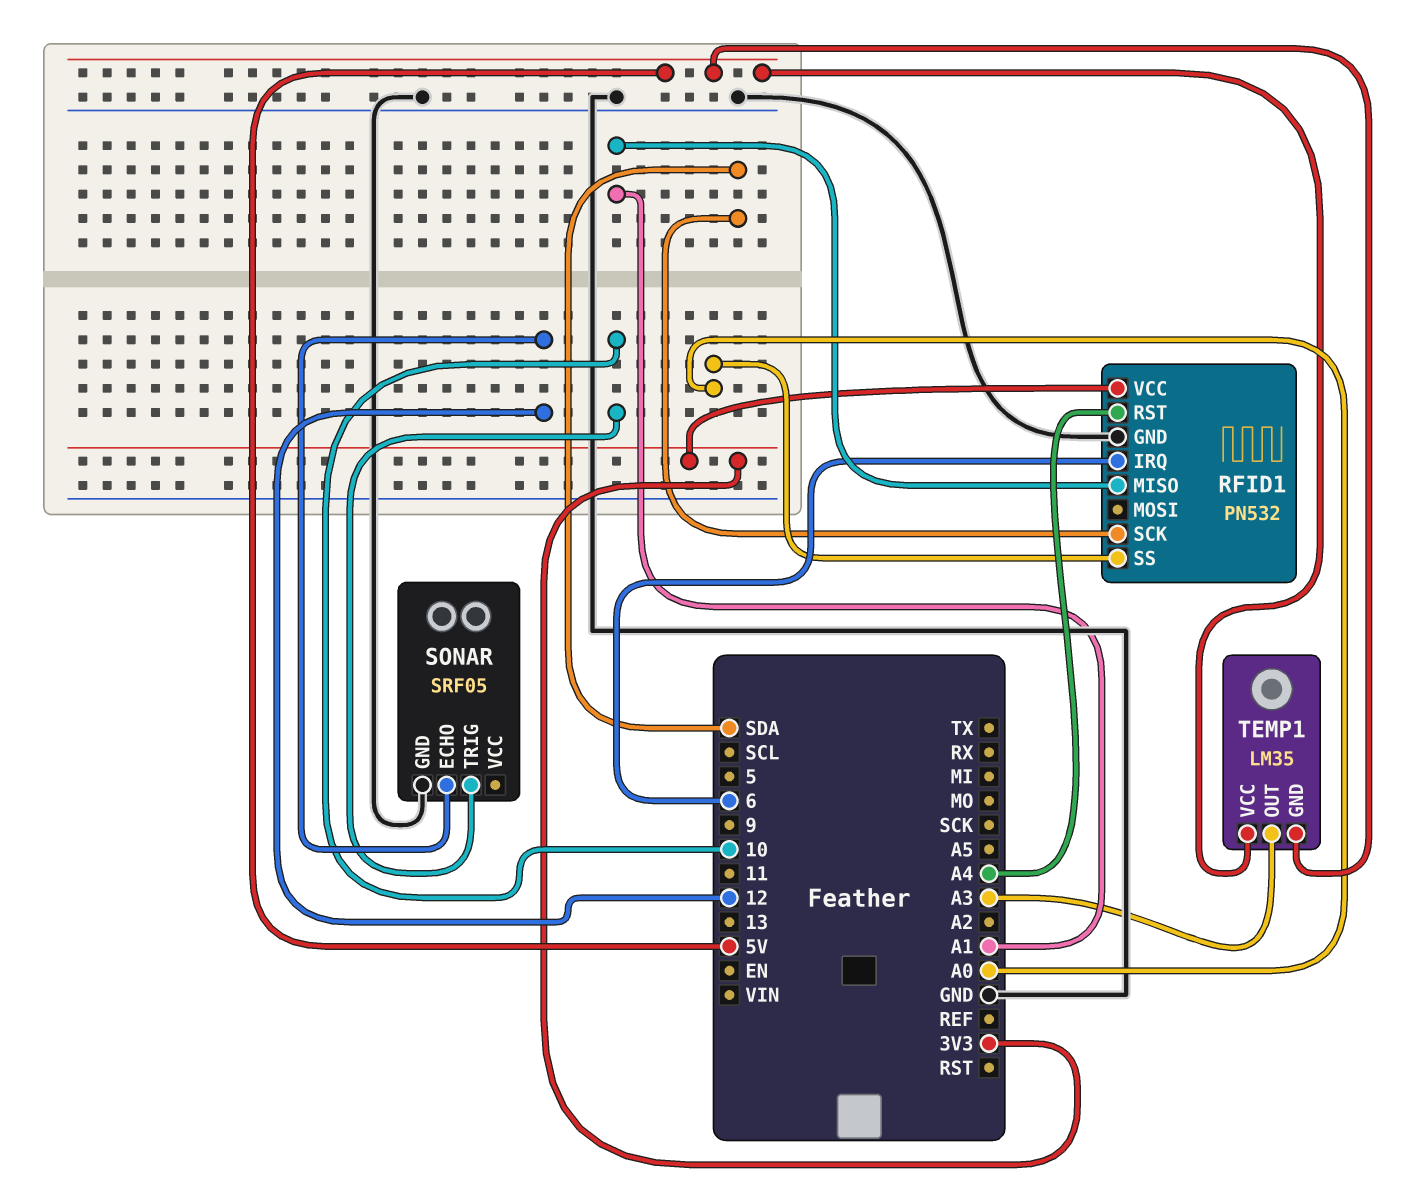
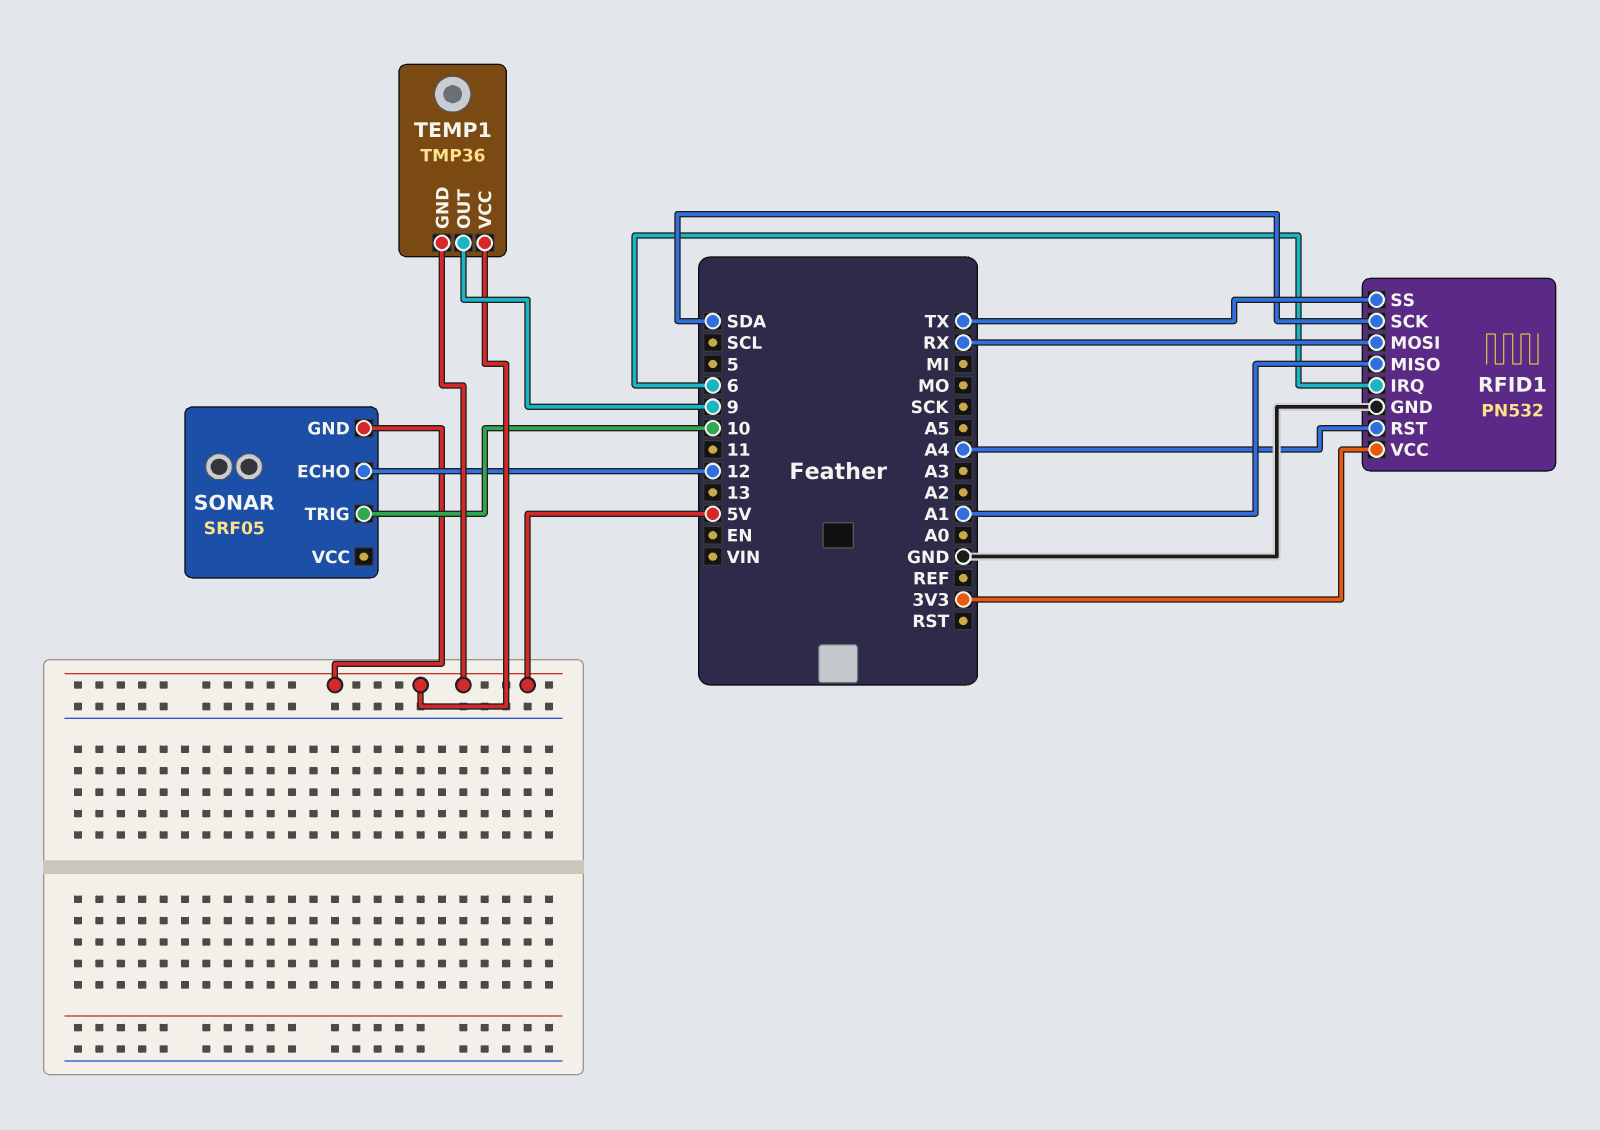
RFID1 pin MOSI: none -> RX
RFID1 pin SS: A0 -> TX
SONAR pin GND: GND -> 5V
TEMP1: LM35 -> TMP36
TEMP1 pin OUT: A3 -> 9

